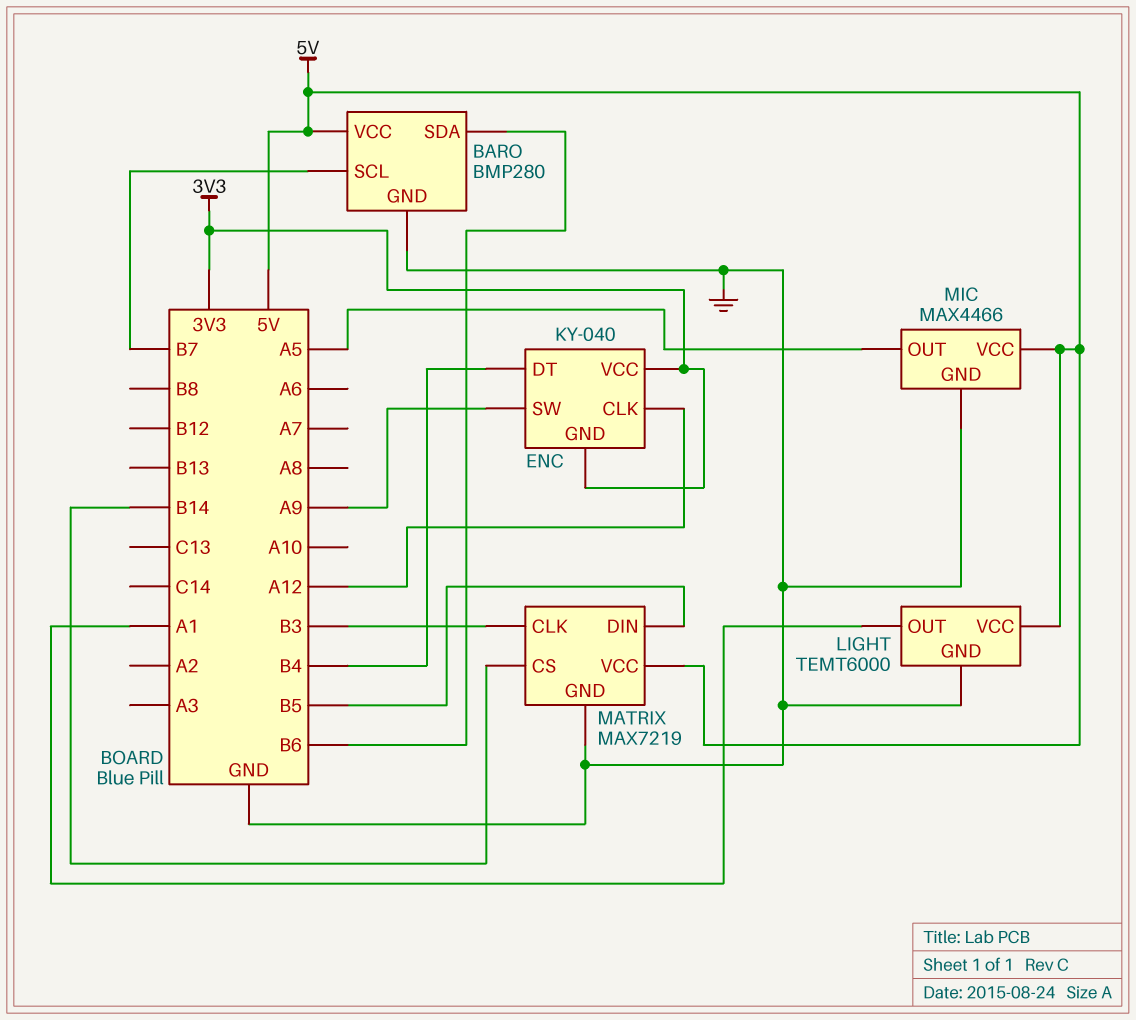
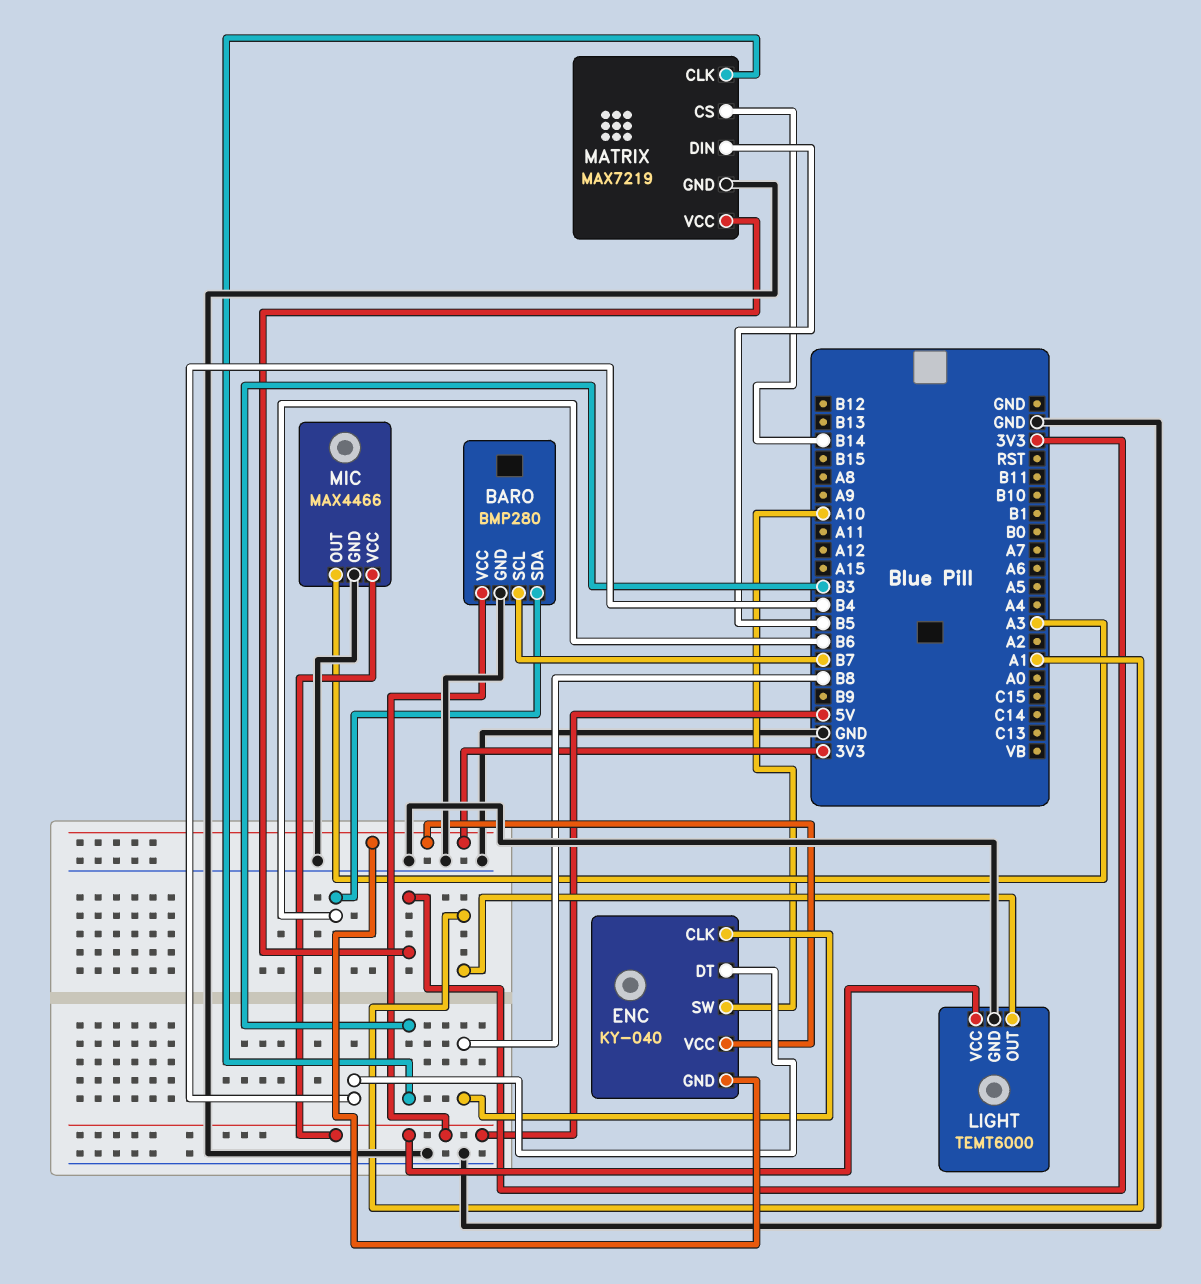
ENC pin CLK: A12 -> B8
ENC pin SW: A9 -> A10
MATRIX pin VCC: 5V -> 3V3
MIC pin OUT: A5 -> A3

